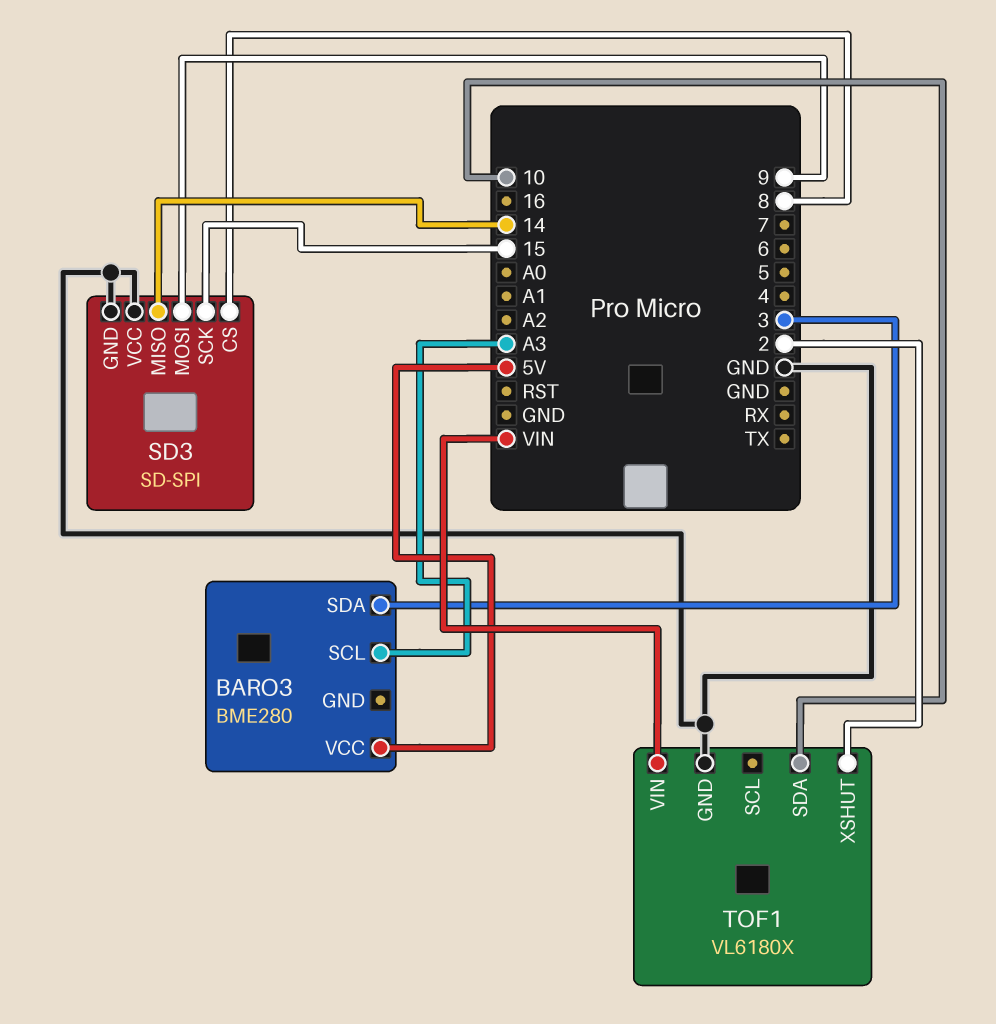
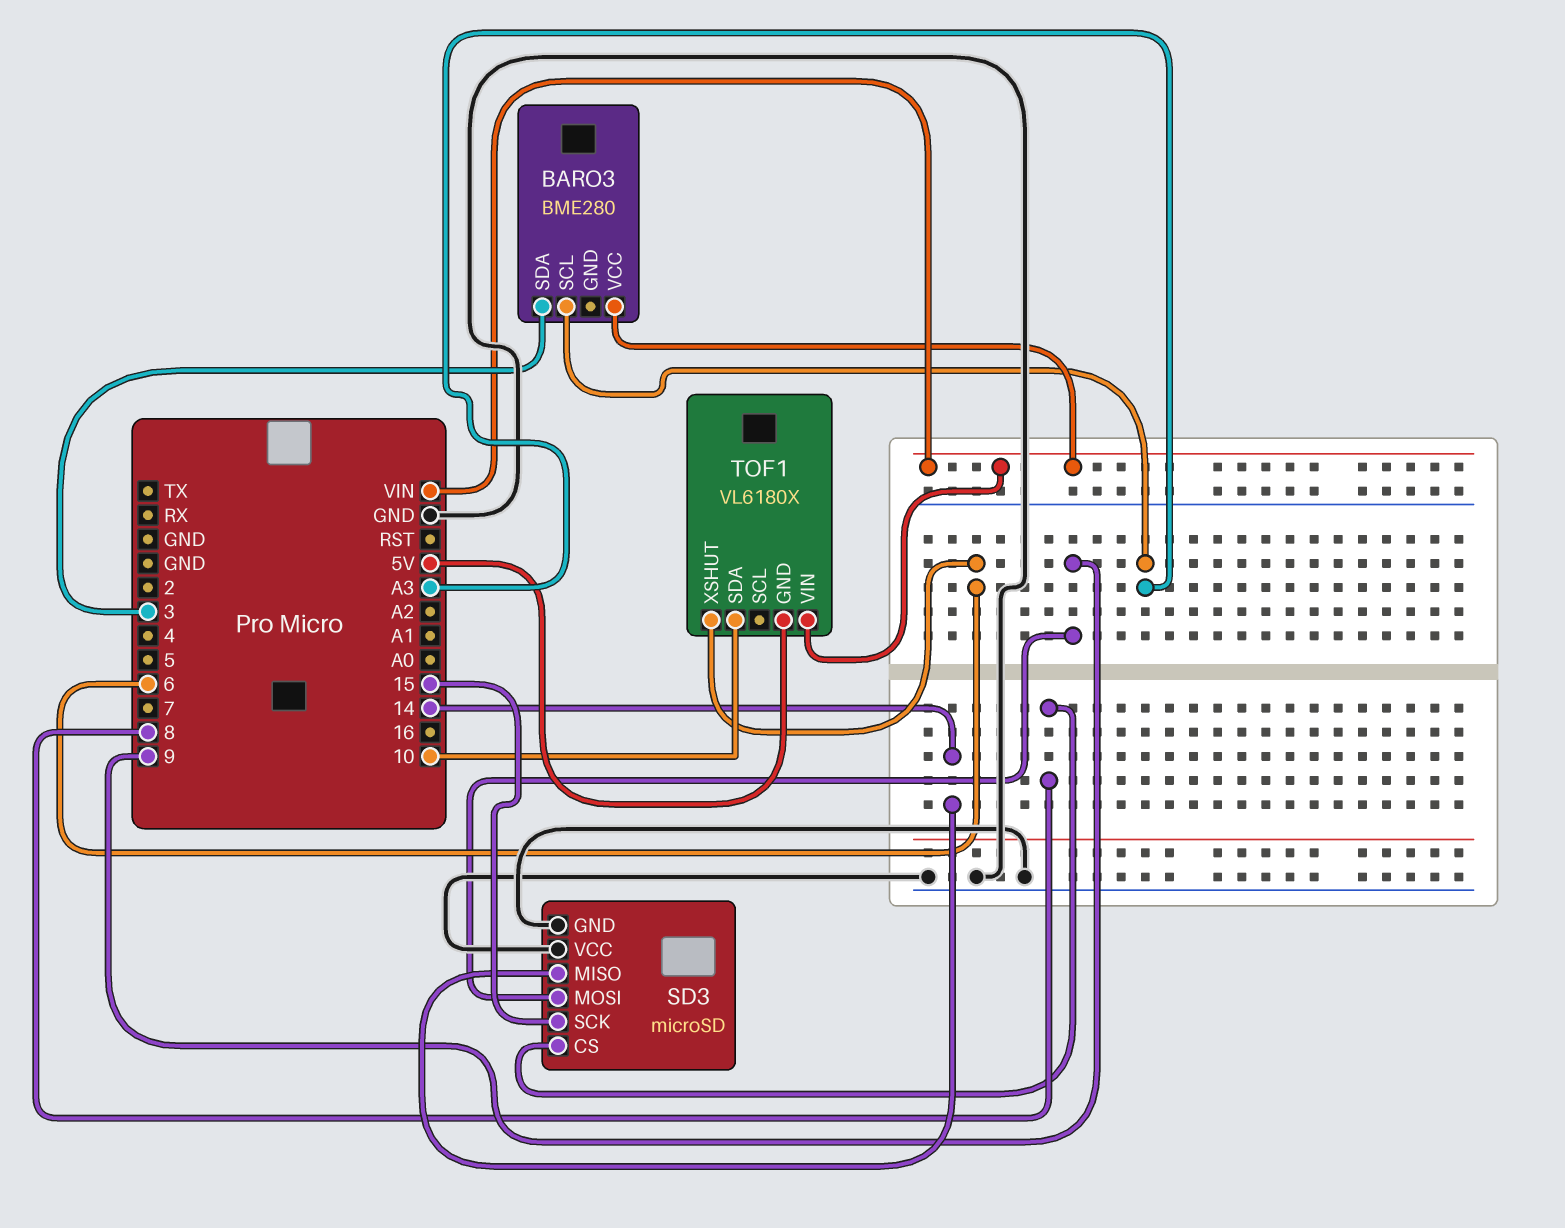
BARO3 pin VCC: 5V -> VIN
SD3: SD-SPI -> microSD
TOF1 pin GND: GND -> 5V
TOF1 pin XSHUT: 2 -> 6

